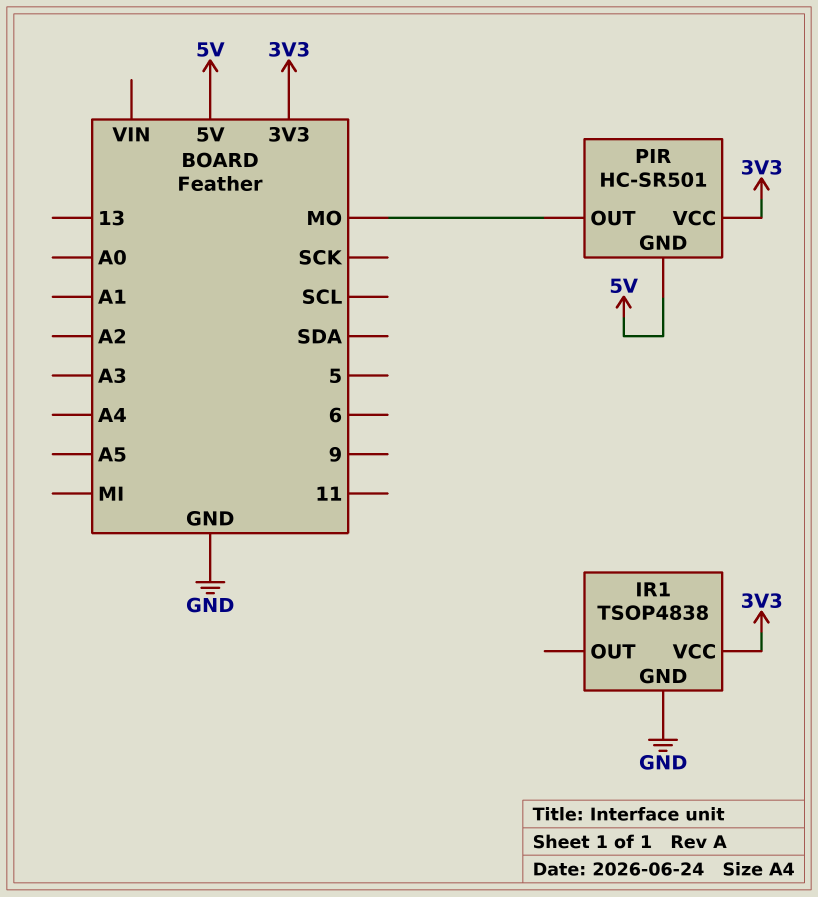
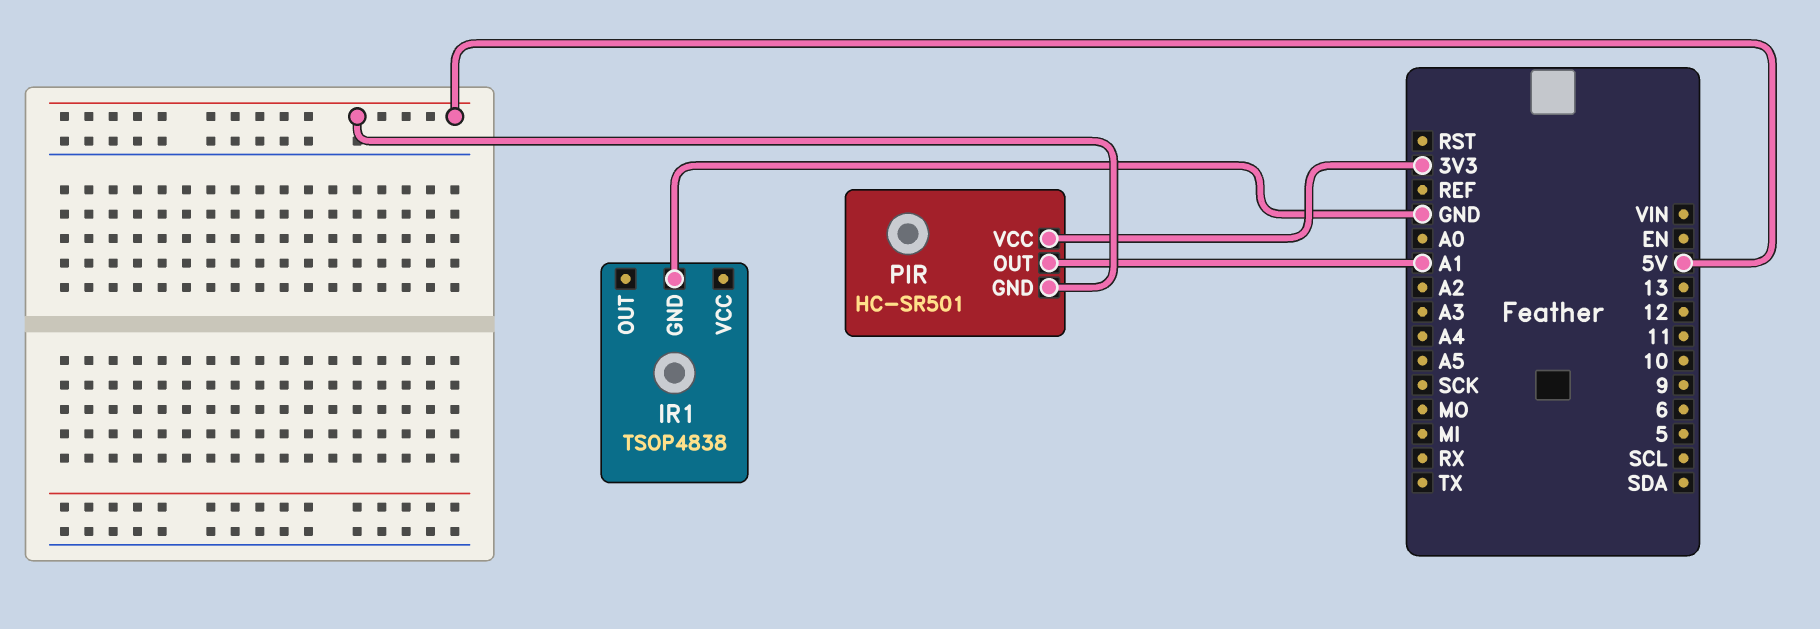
IR1 pin VCC: 3V3 -> none
PIR pin OUT: MO -> A1

